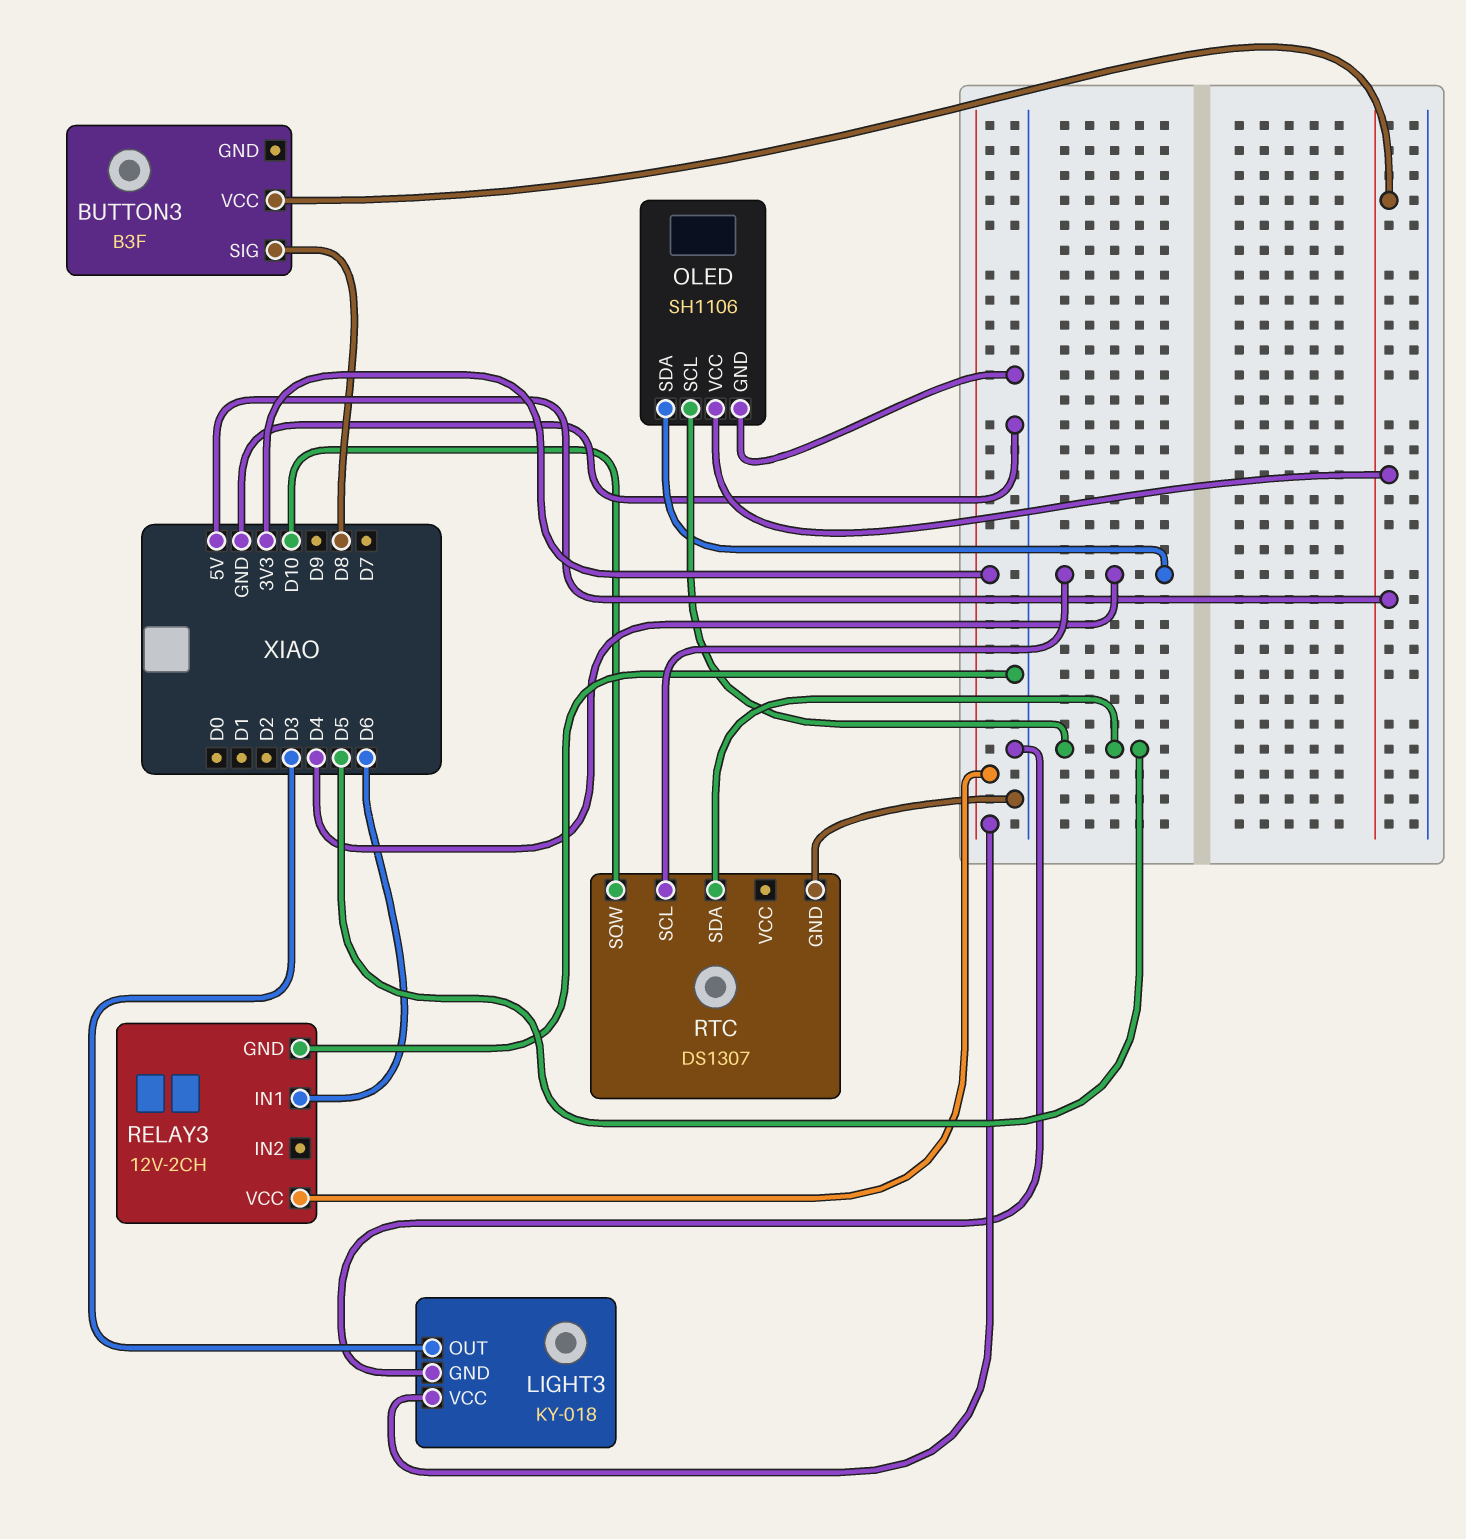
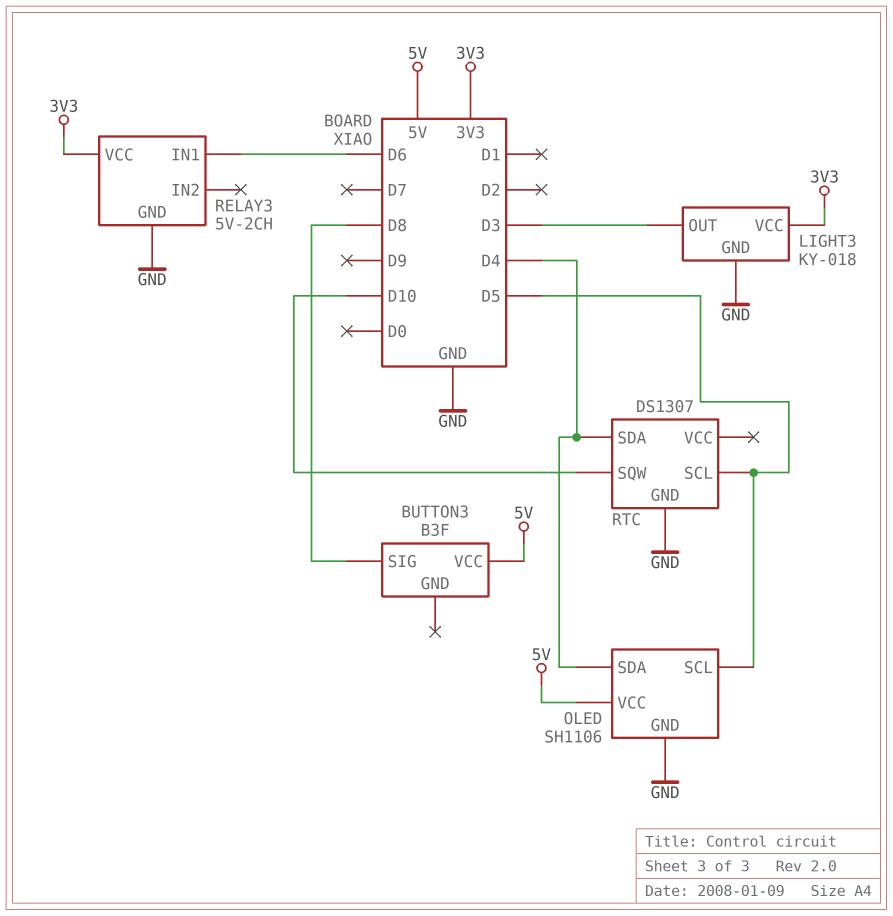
RELAY3: 12V-2CH -> 5V-2CH
RTC pin SCL: D4 -> D5
RTC pin SDA: D5 -> D4

